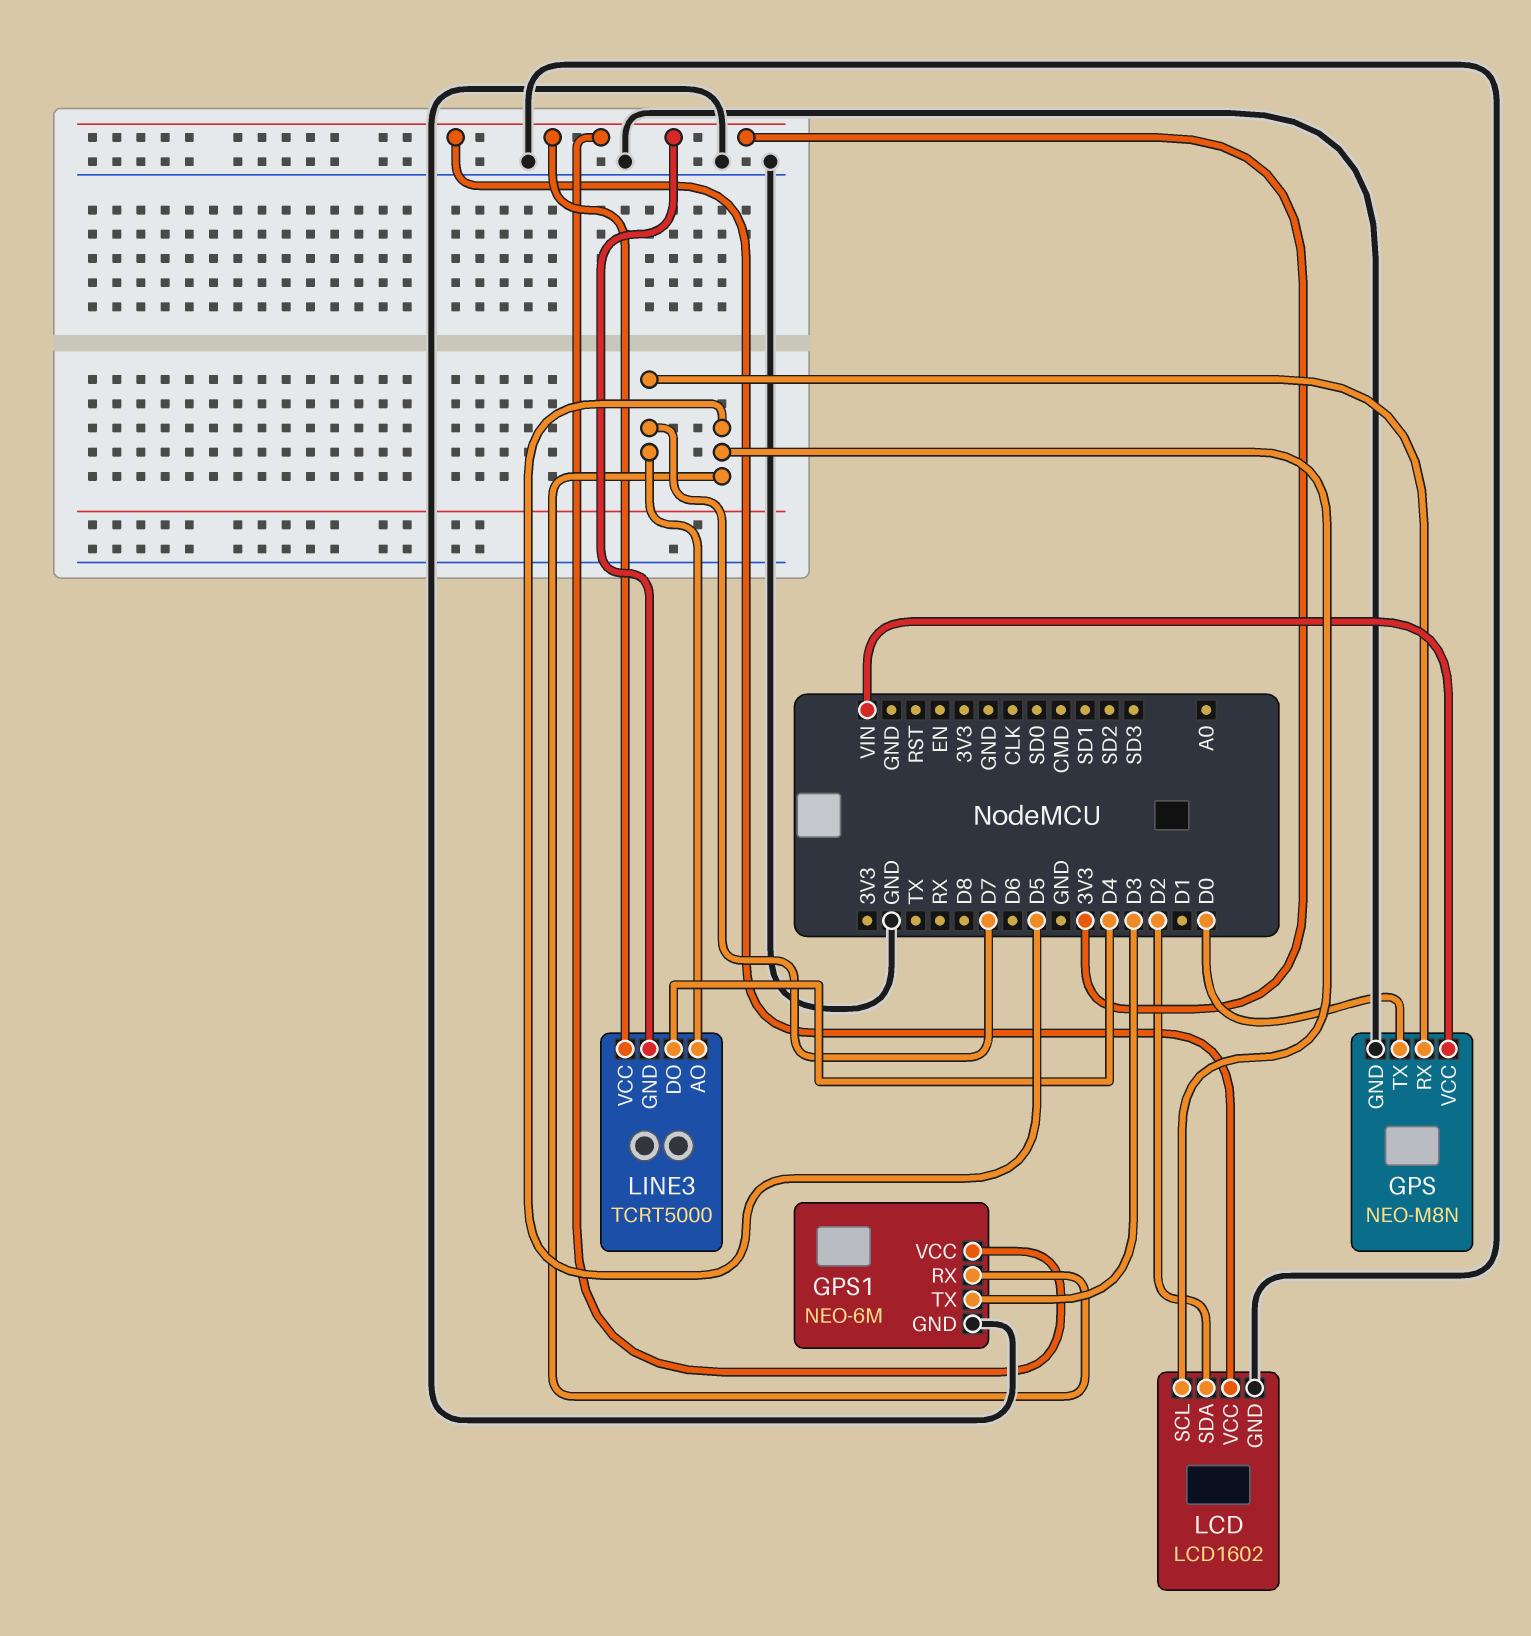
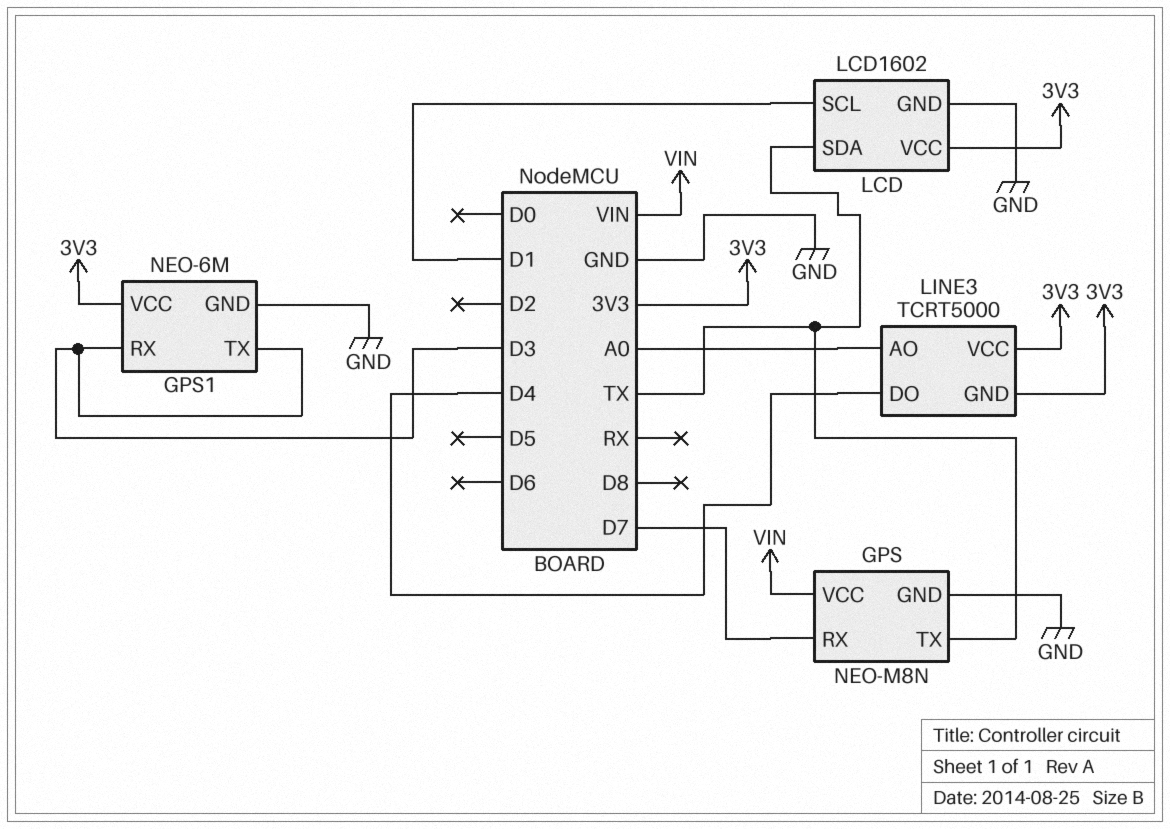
GPS pin TX: D0 -> TX
GPS1 pin RX: D5 -> D3
LCD pin SCL: D5 -> D1
LCD pin SDA: D2 -> TX
LINE3 pin AO: D7 -> A0

